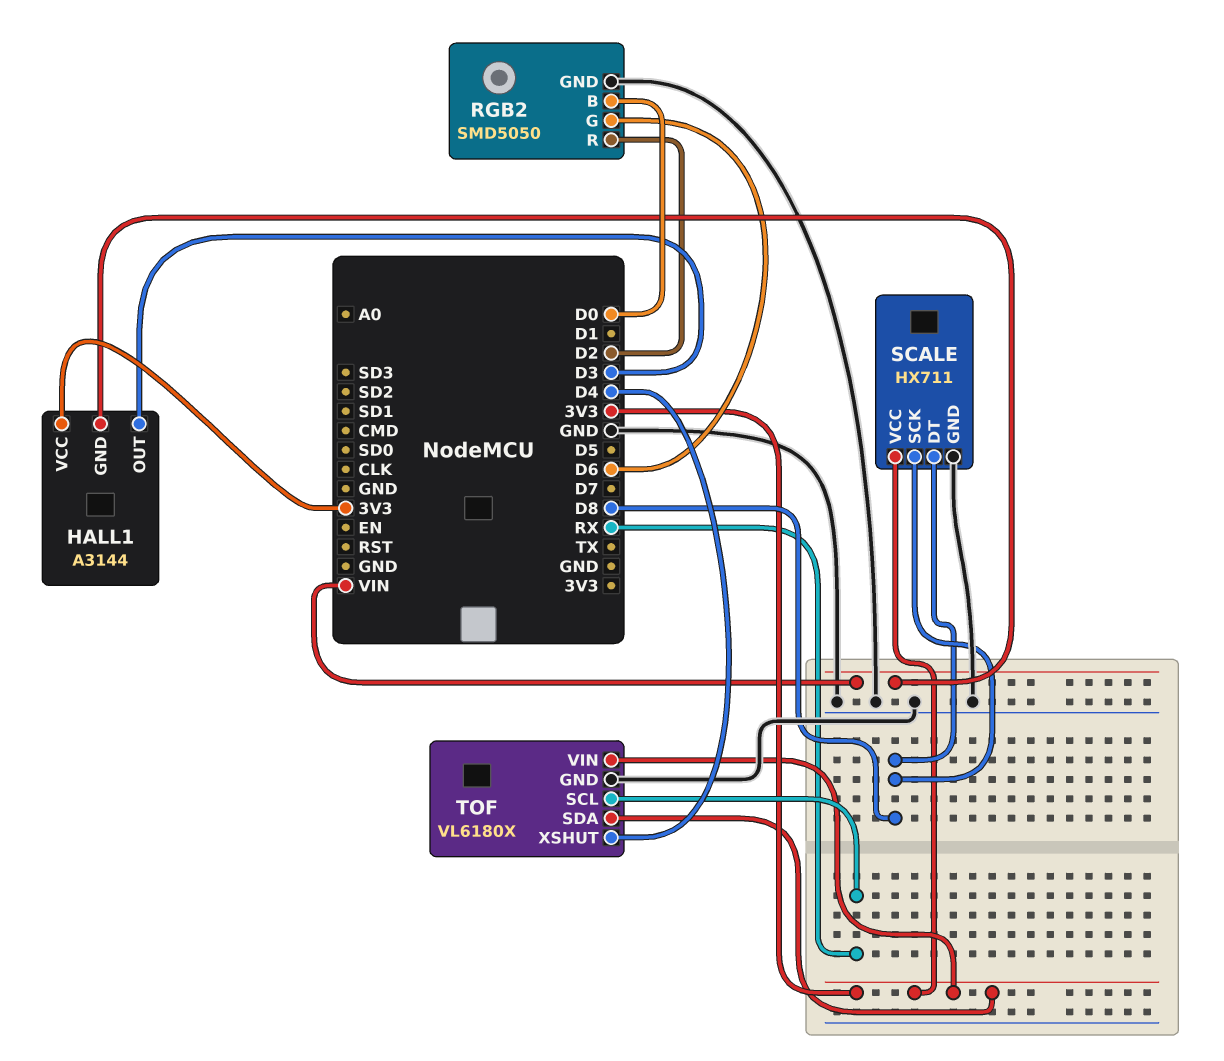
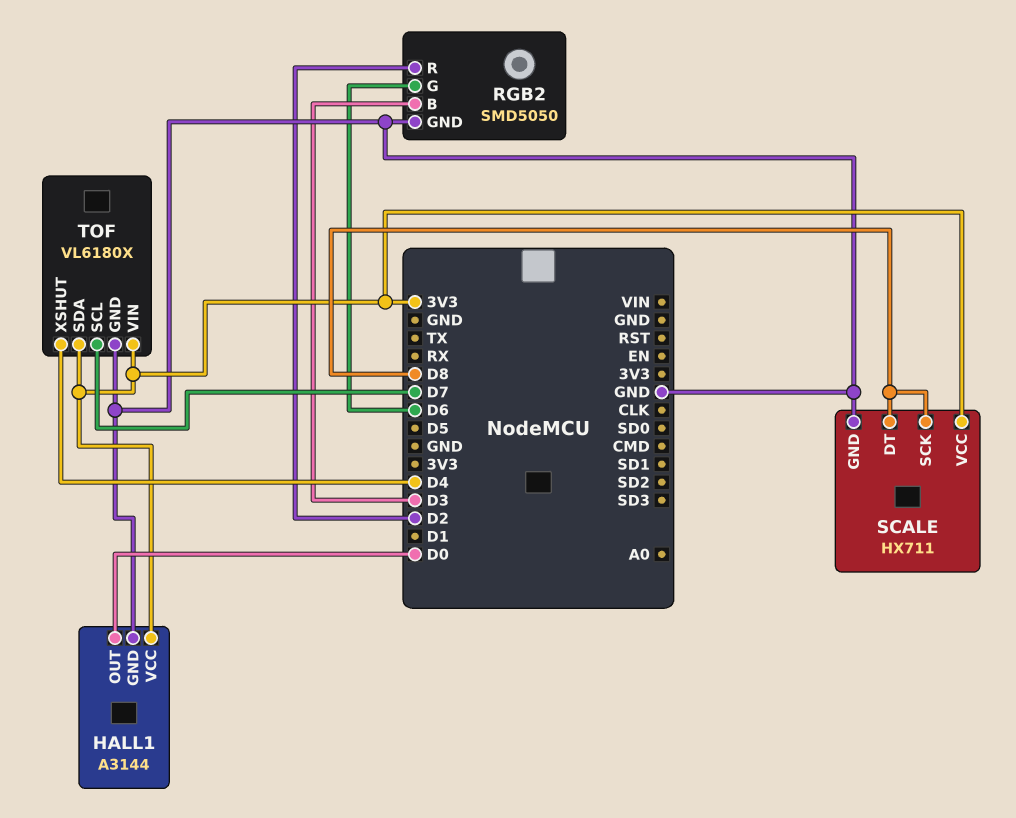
HALL1 pin GND: VIN -> GND
HALL1 pin OUT: D3 -> D0
RGB2 pin B: D0 -> D3
TOF pin SCL: RX -> D7

